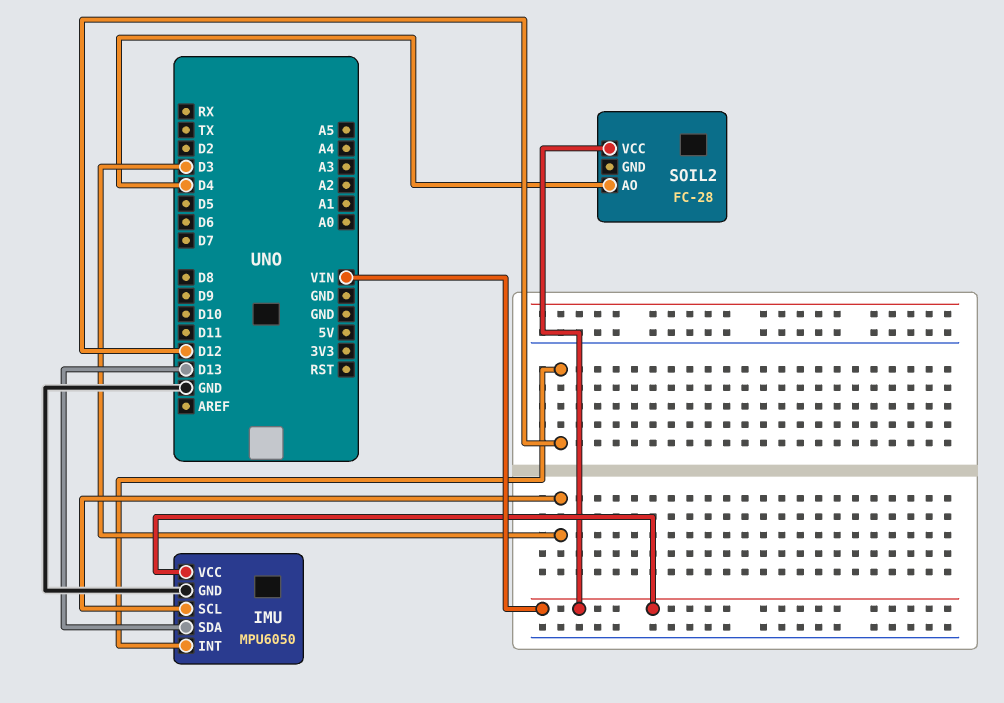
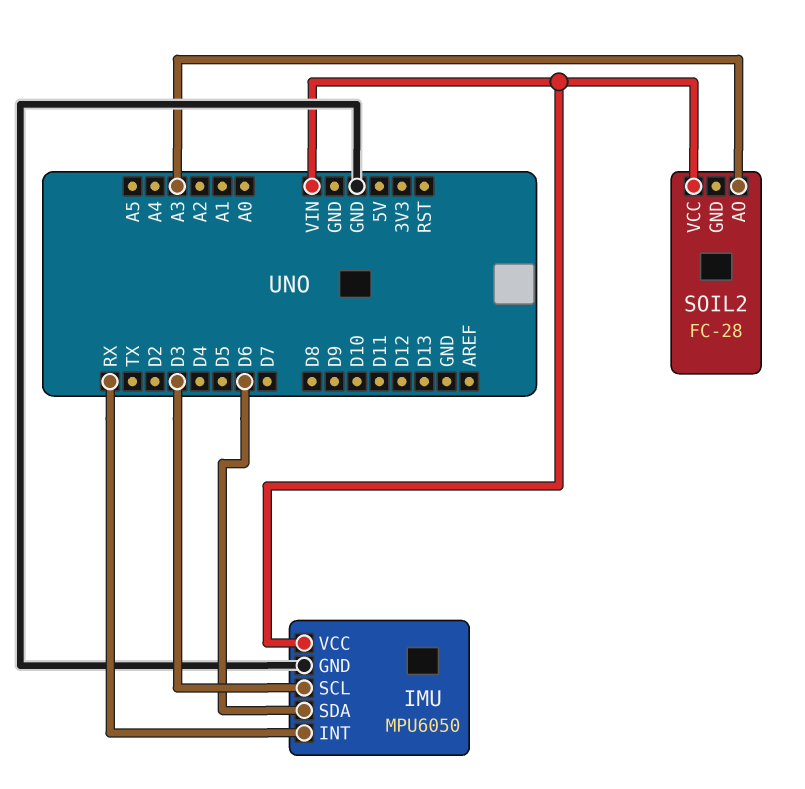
IMU pin INT: D12 -> RX
IMU pin SDA: D13 -> D6
SOIL2 pin AO: D4 -> A3

